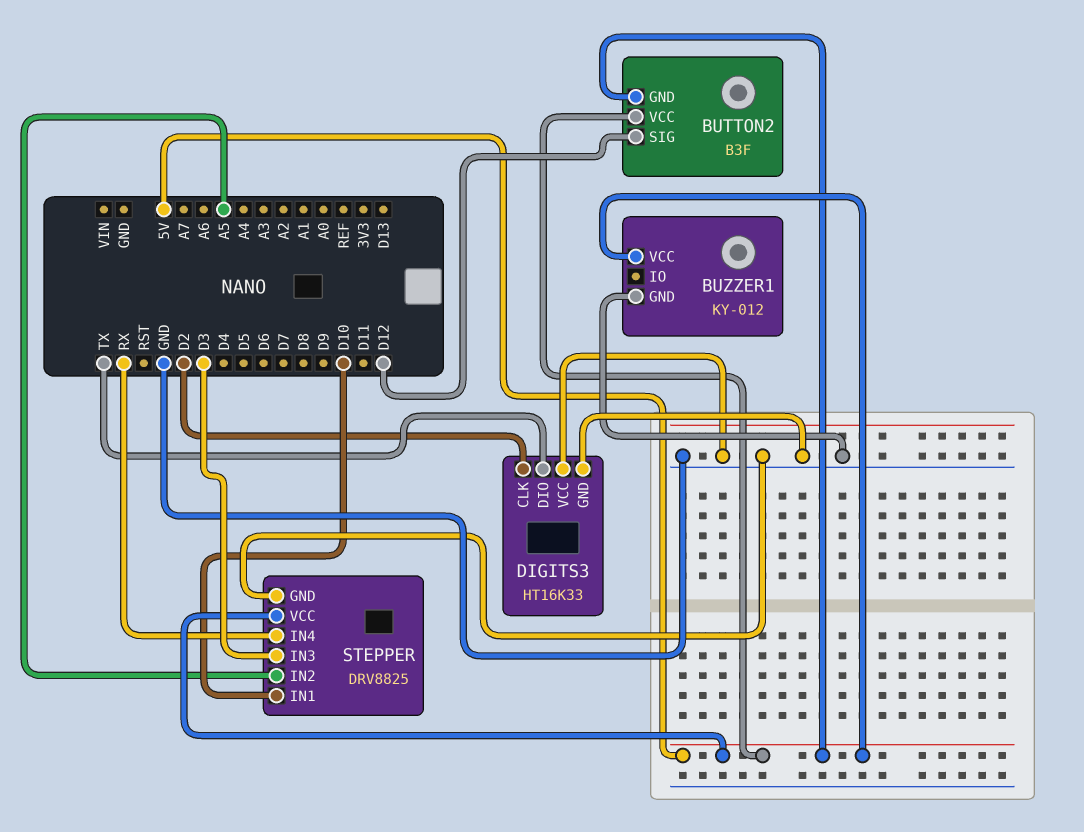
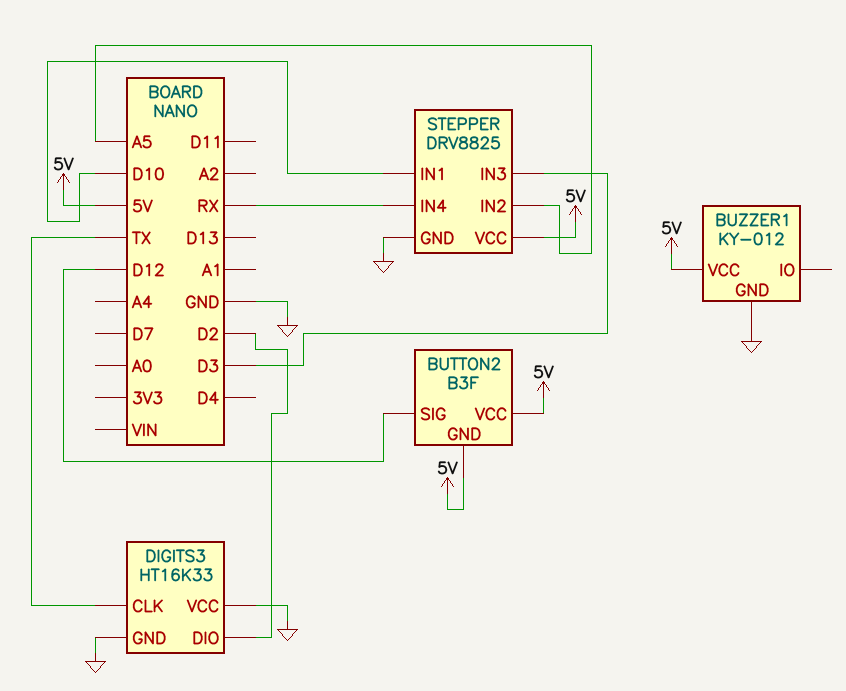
DIGITS3 pin CLK: D2 -> TX
DIGITS3 pin DIO: TX -> D2

